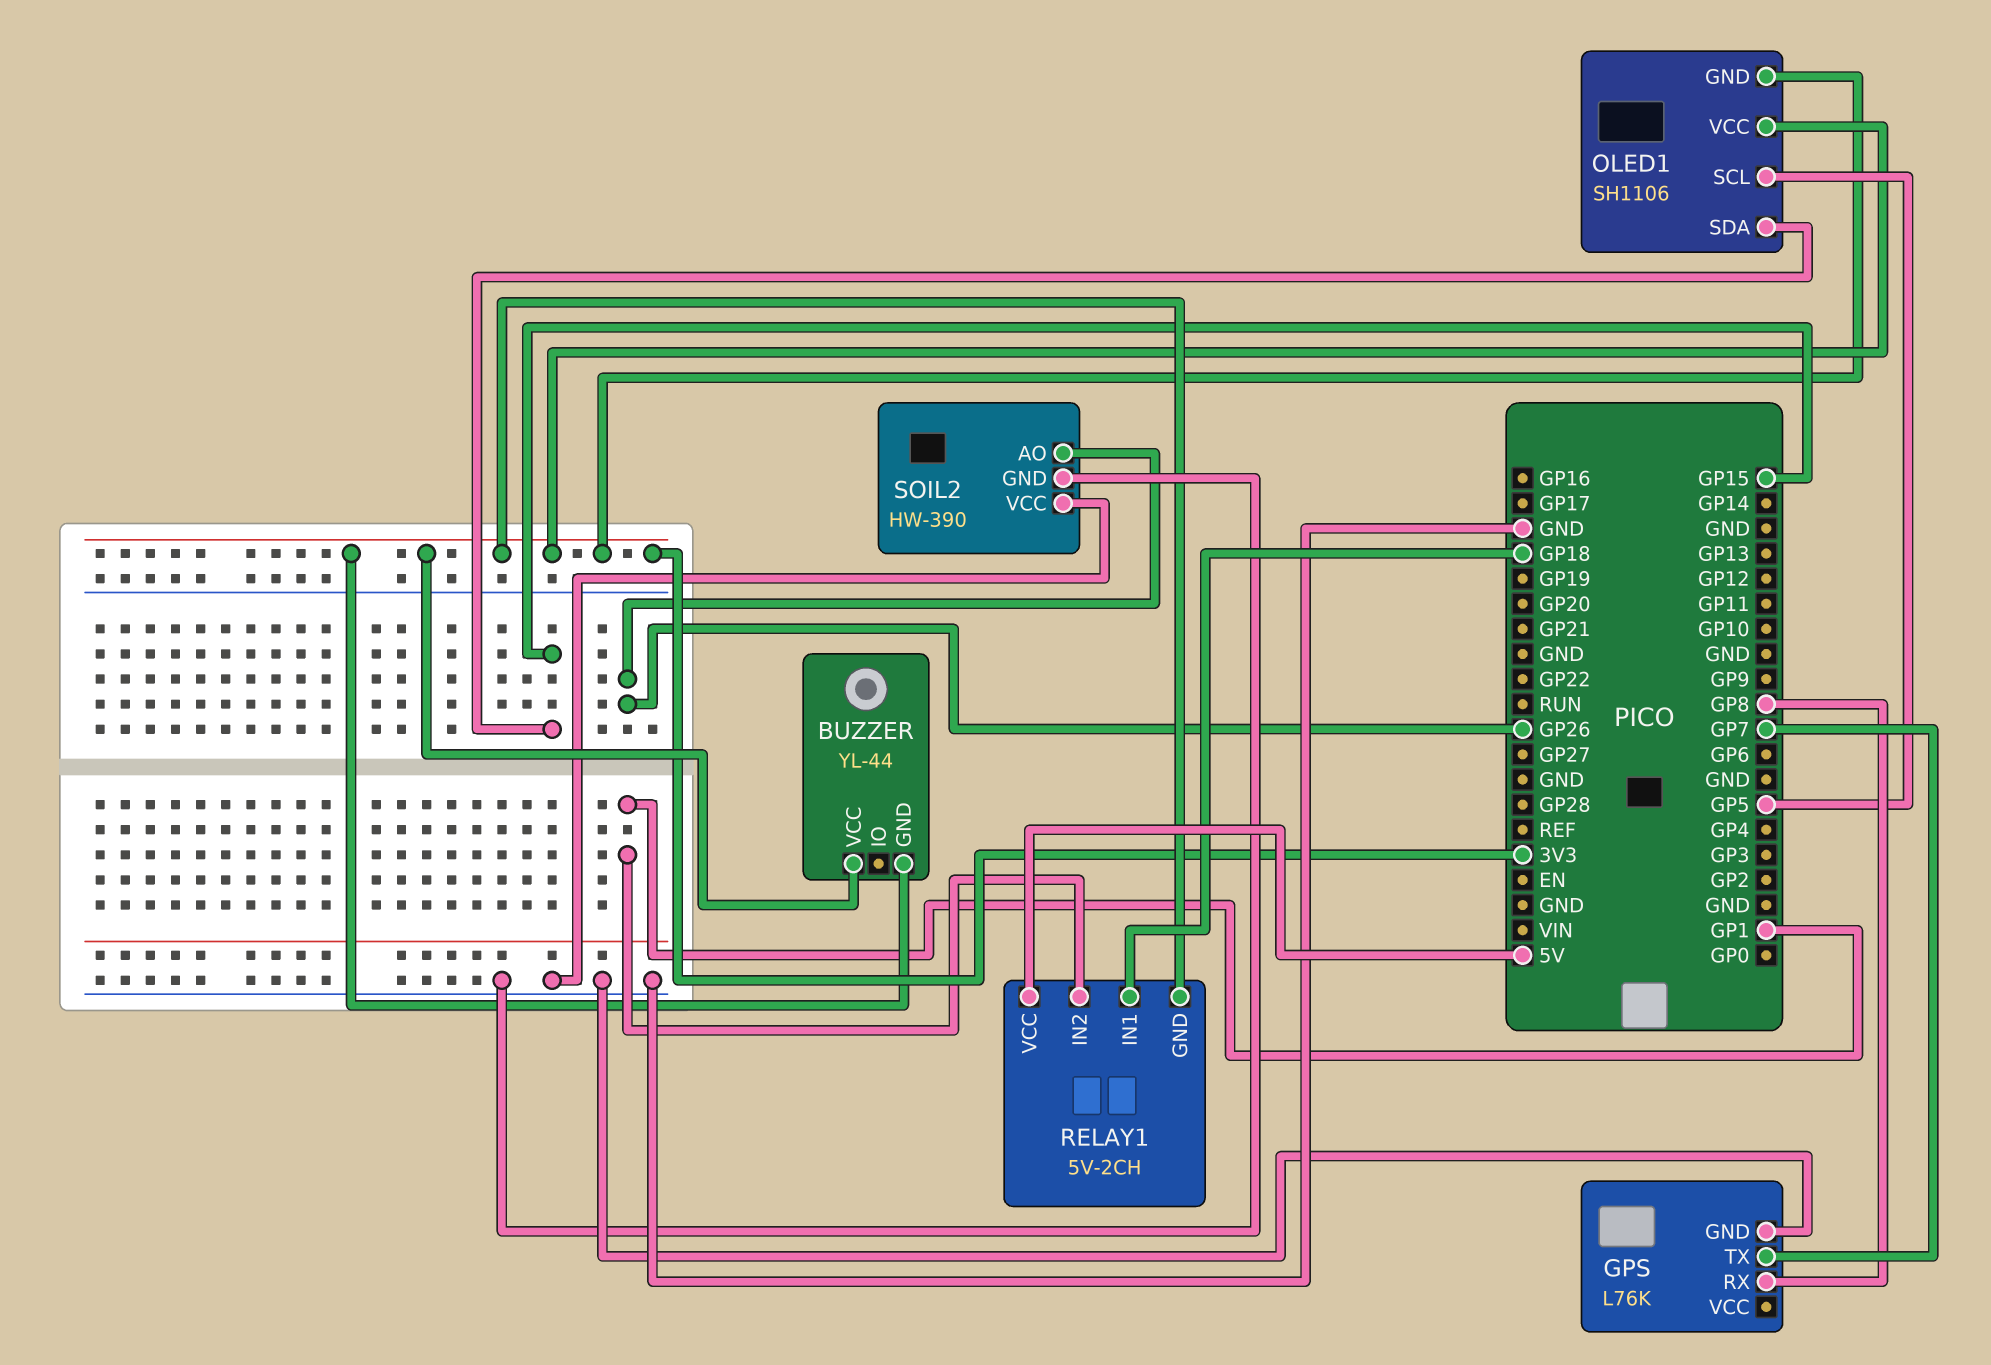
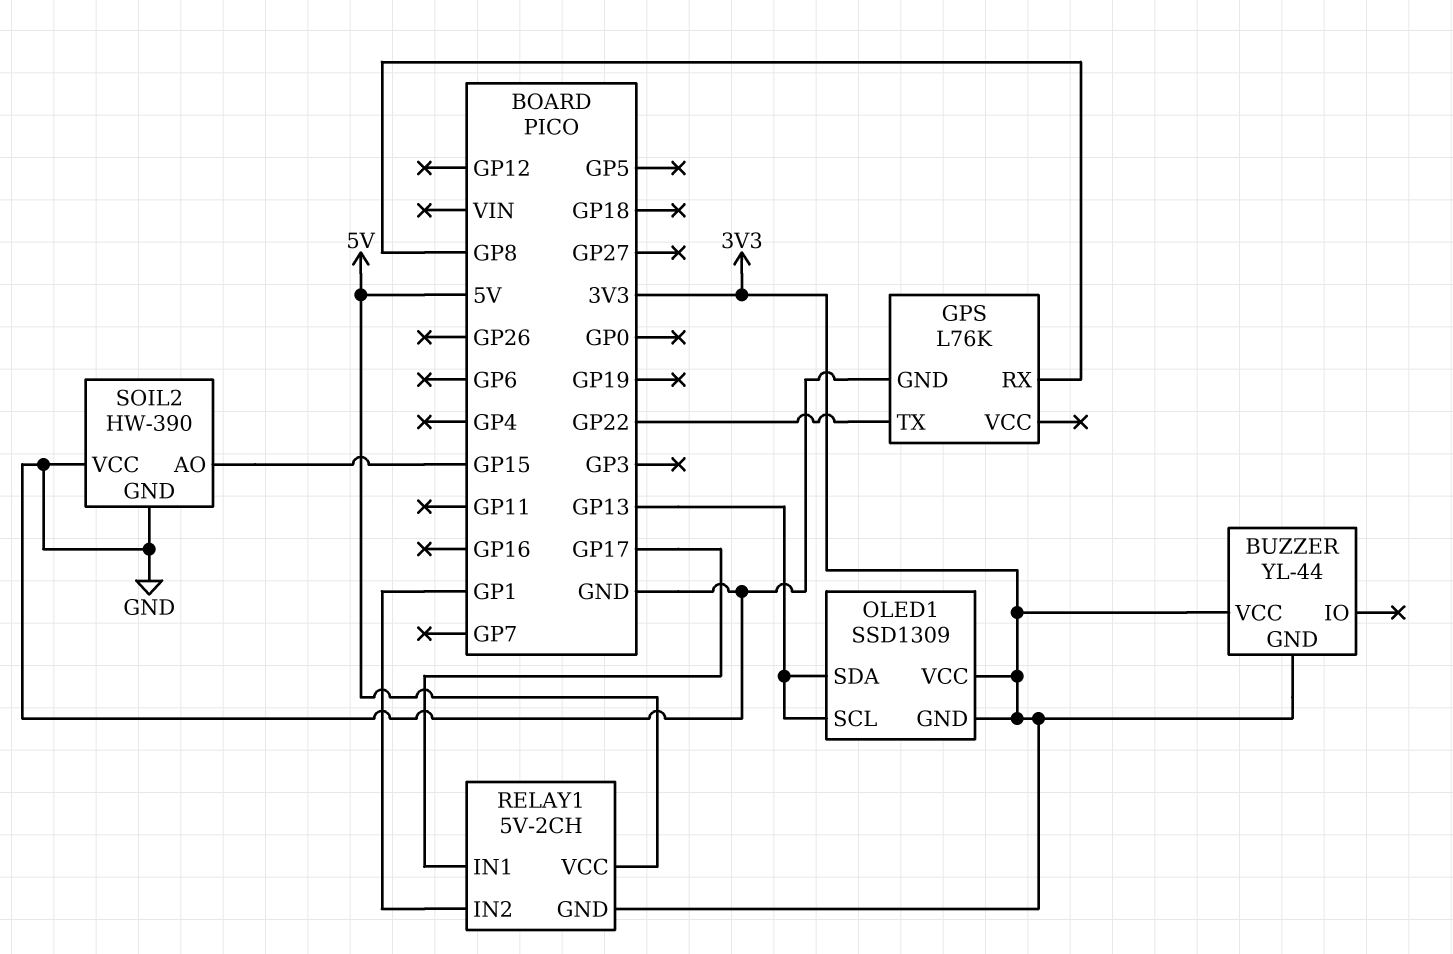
GPS pin TX: GP7 -> GP22
OLED1: SH1106 -> SSD1309
OLED1 pin SCL: GP5 -> GP13
OLED1 pin SDA: GP15 -> GP13
RELAY1 pin IN1: GP18 -> GP17
SOIL2 pin AO: GP26 -> GP15

